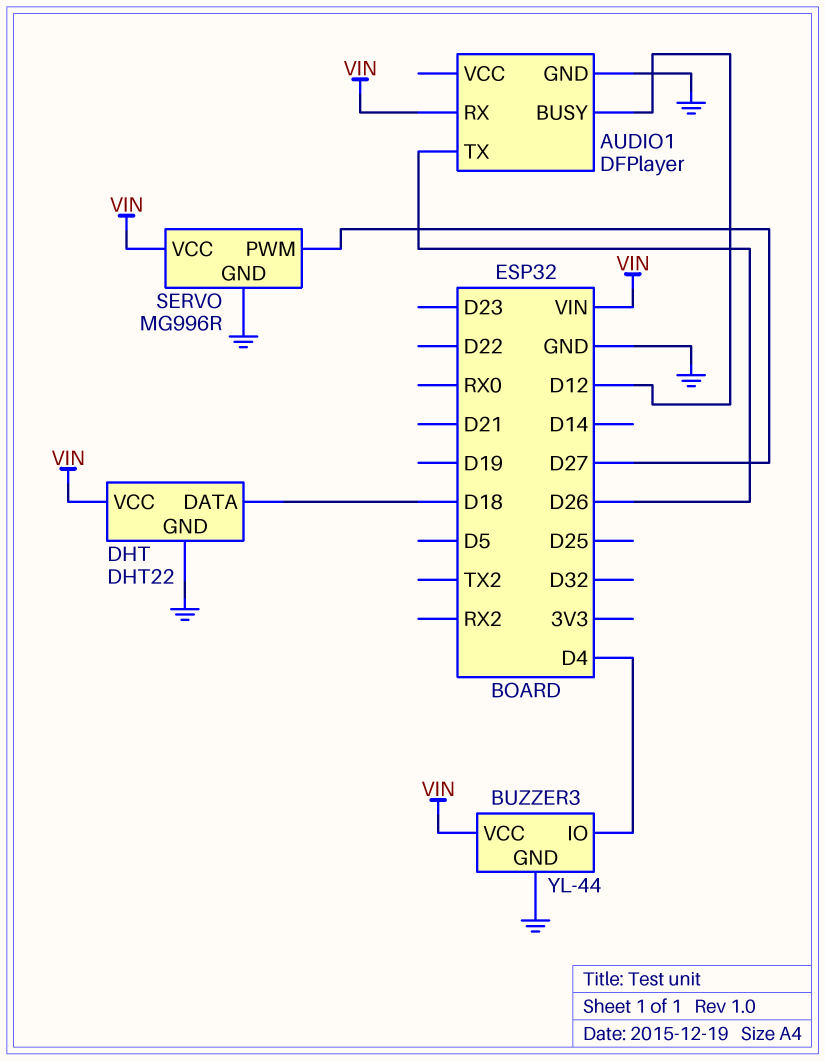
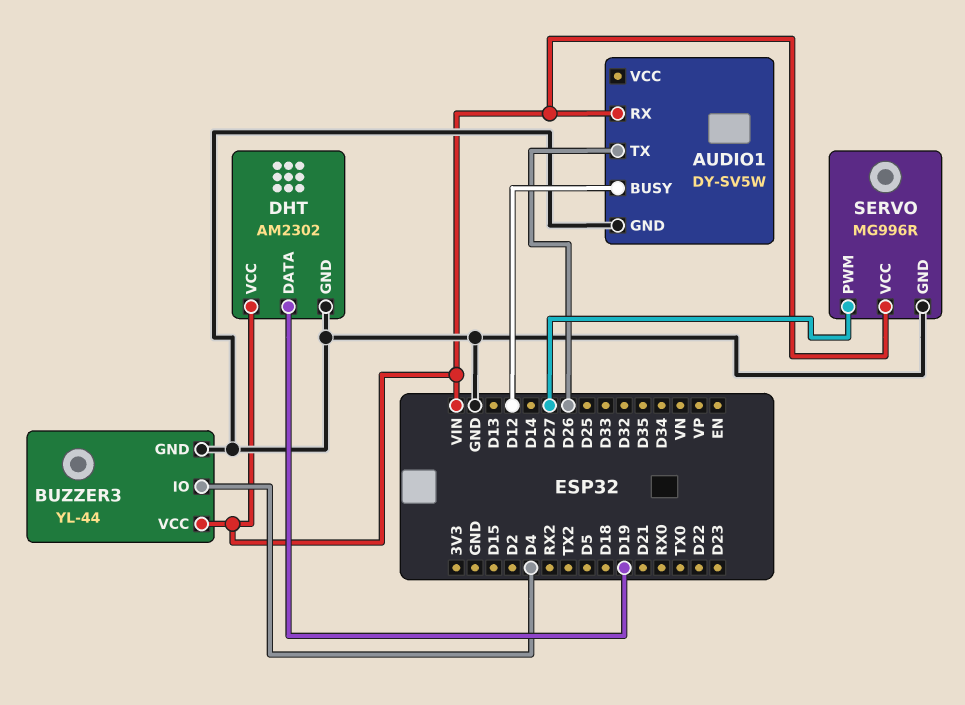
AUDIO1: DFPlayer -> DY-SV5W
DHT: DHT22 -> AM2302
DHT pin DATA: D18 -> D19

